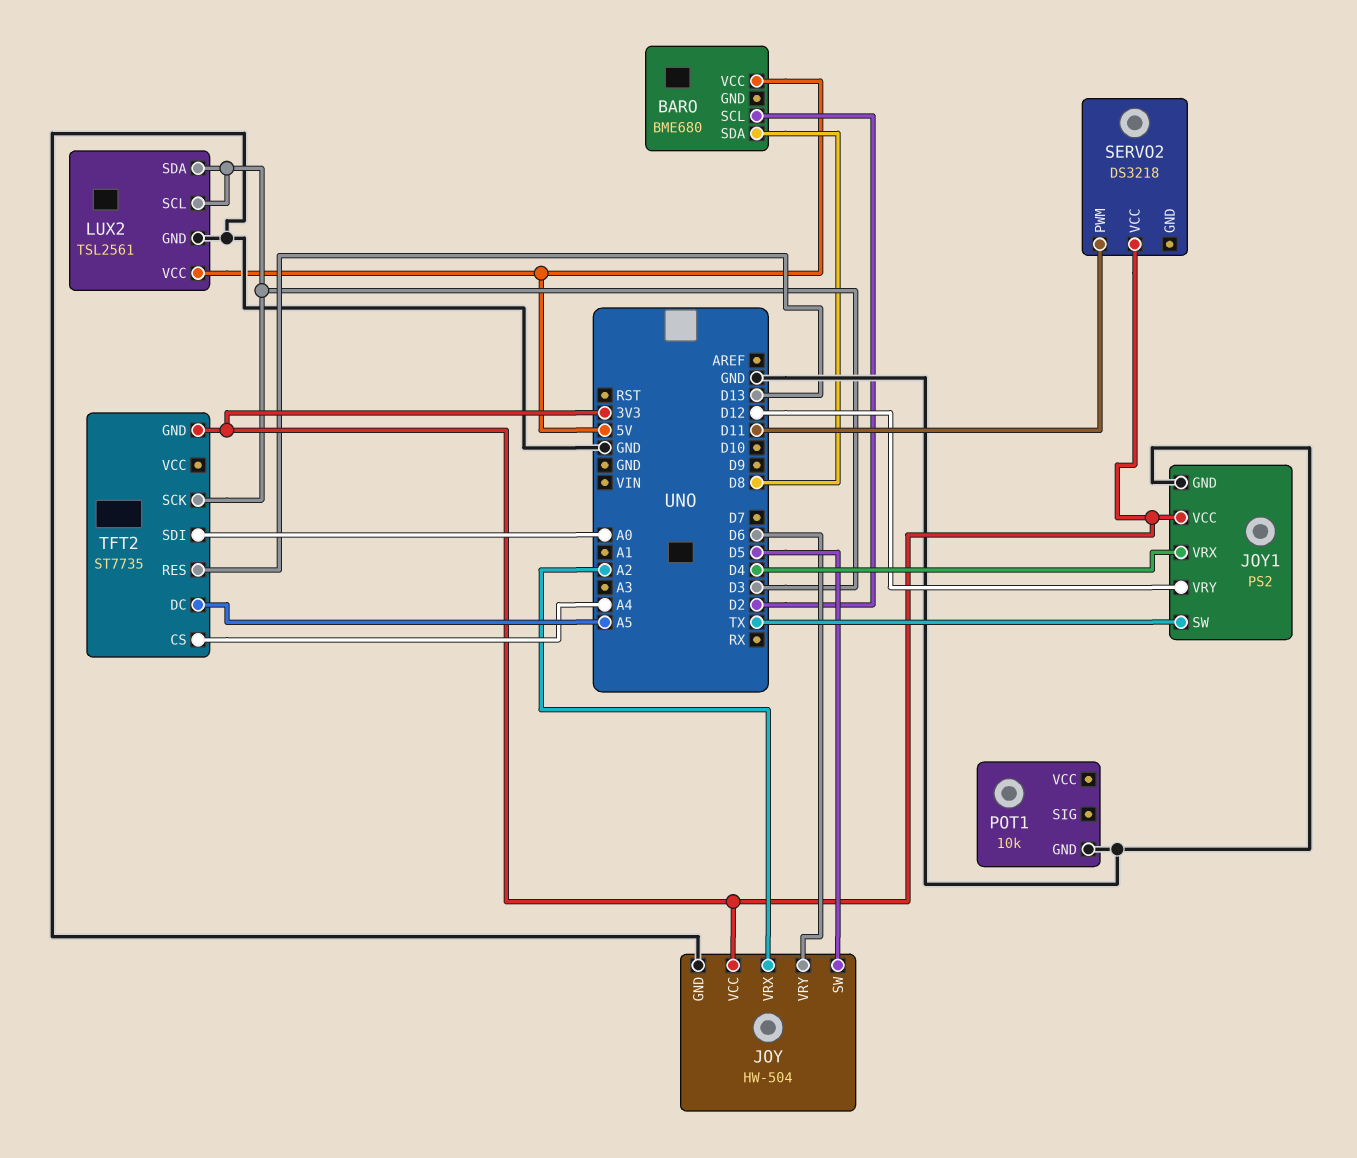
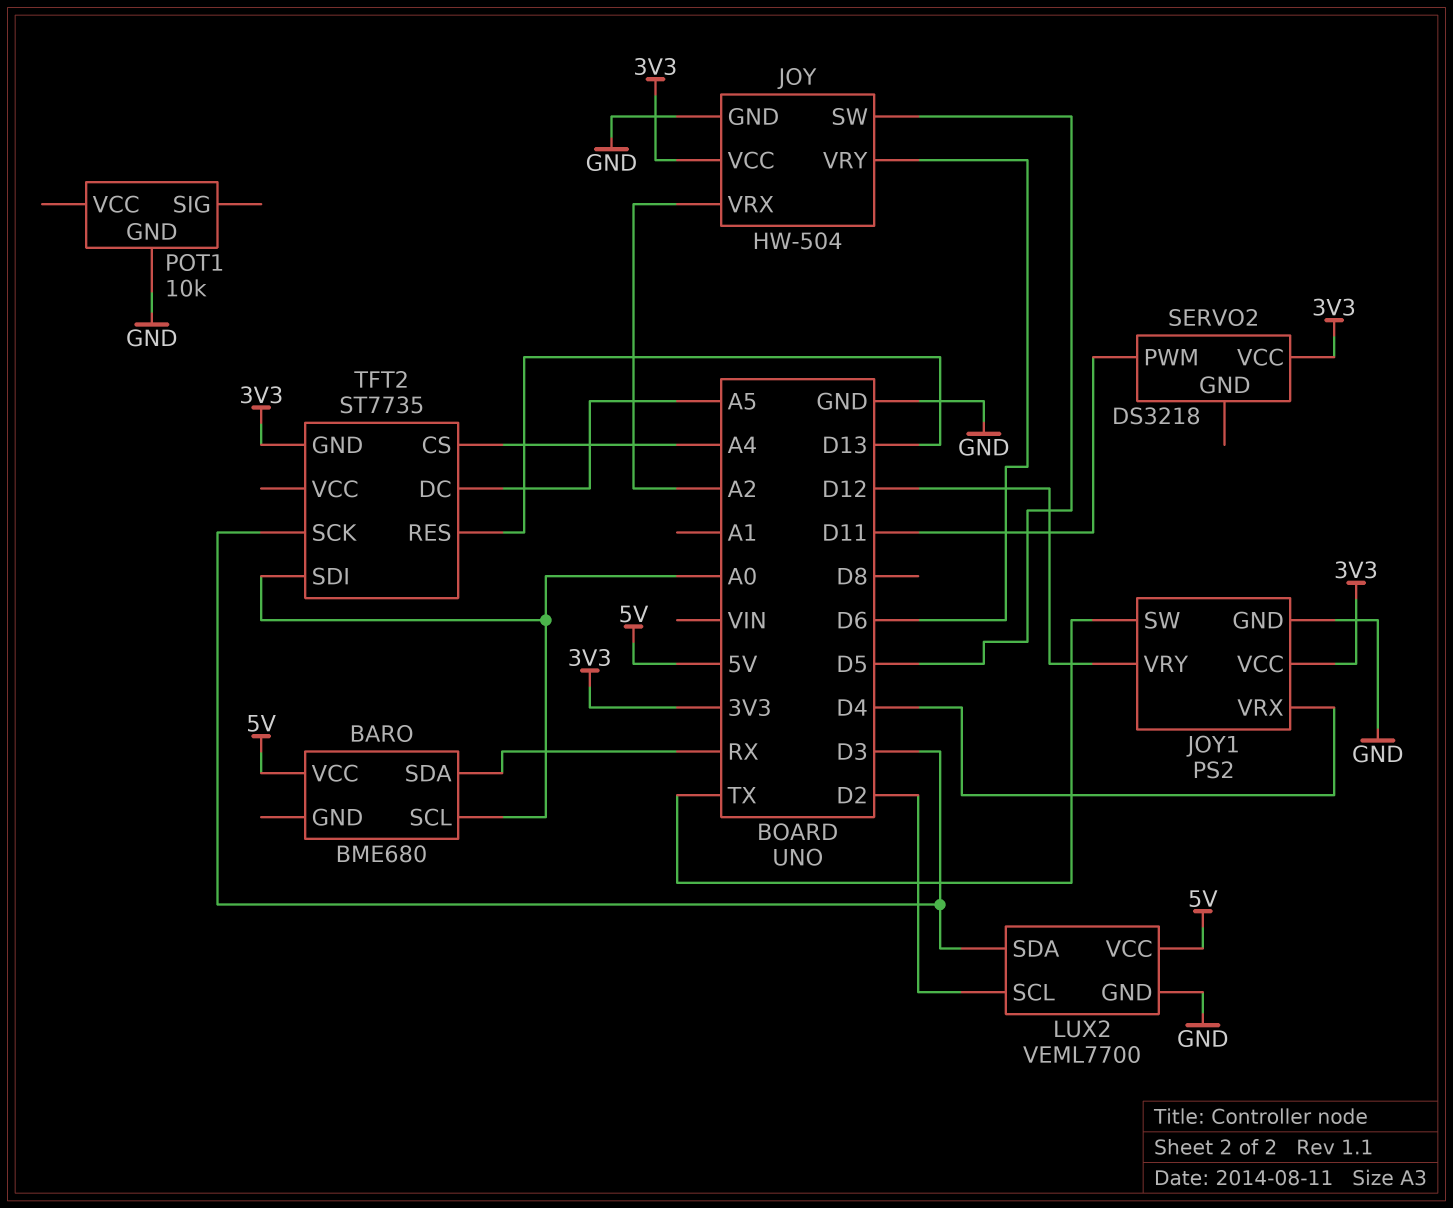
BARO pin SCL: D2 -> A0
BARO pin SDA: D8 -> RX
LUX2: TSL2561 -> VEML7700
LUX2 pin SCL: D3 -> D2

